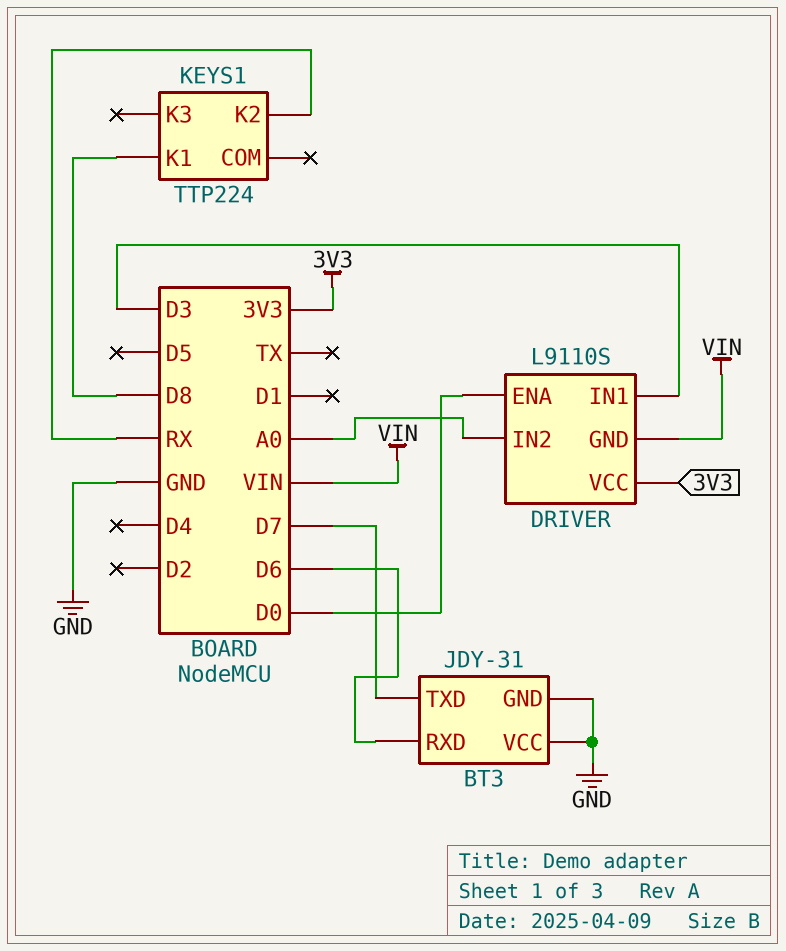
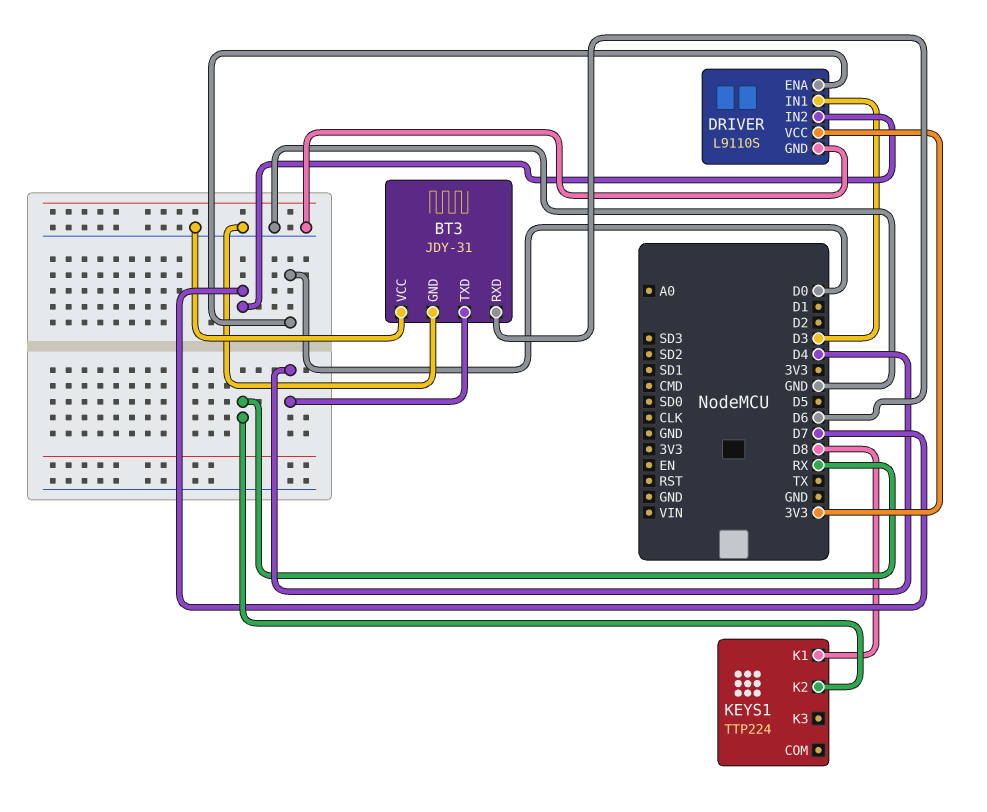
BT3 pin TXD: D7 -> D4
DRIVER pin GND: VIN -> GND
DRIVER pin IN2: A0 -> D7

